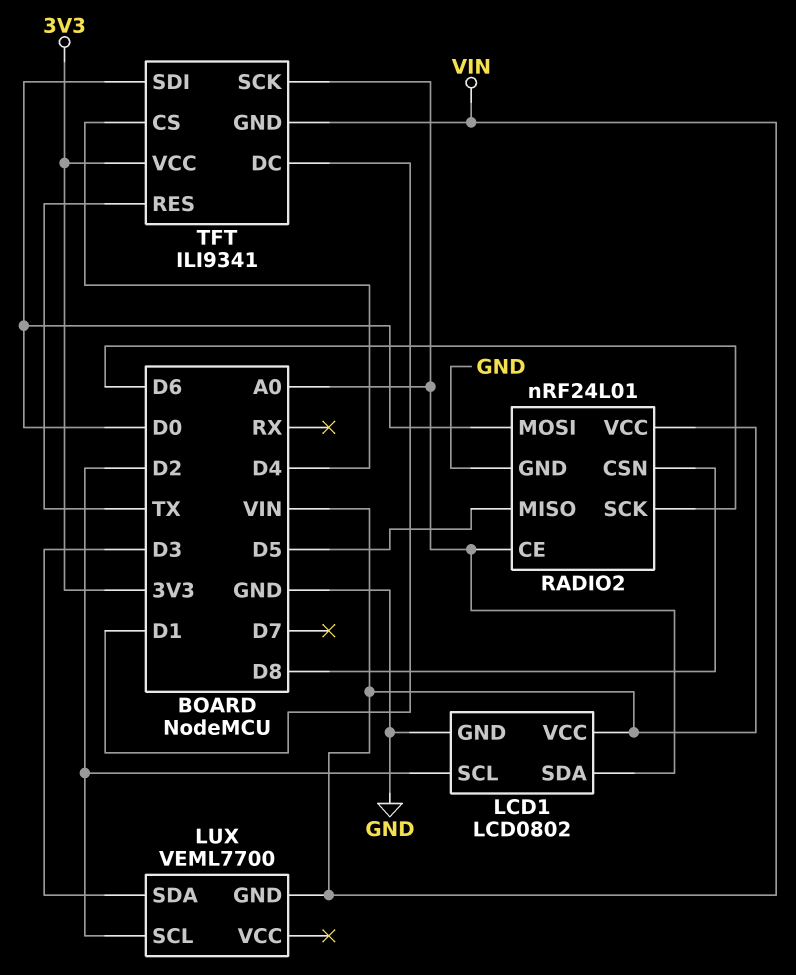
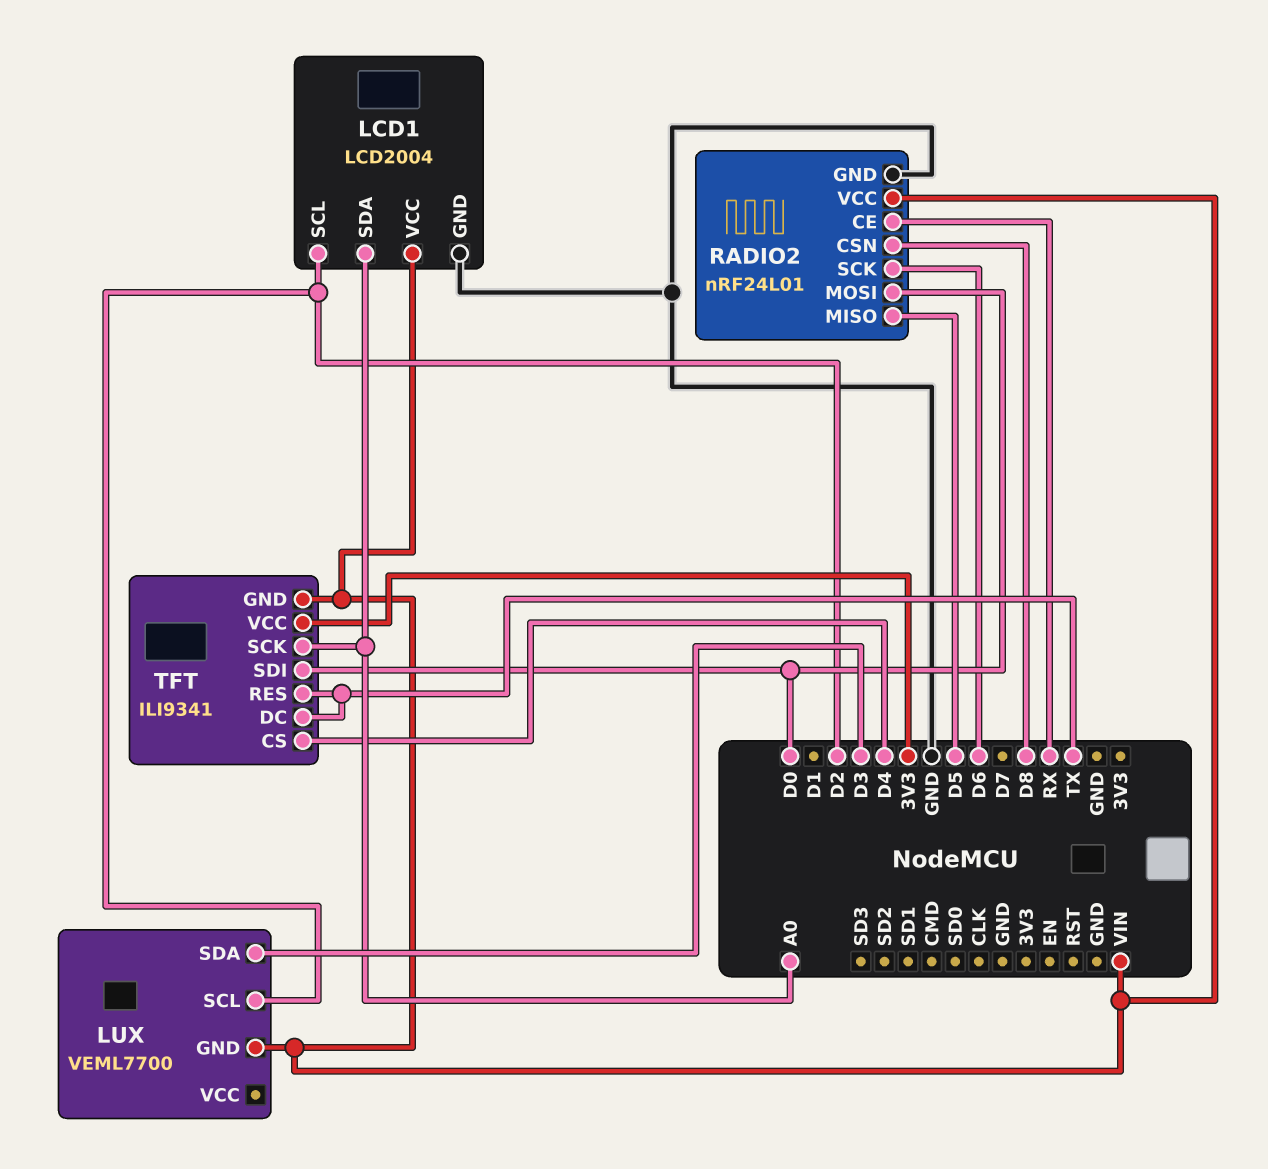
LCD1: LCD0802 -> LCD2004
RADIO2 pin CE: A0 -> RX
TFT pin DC: D1 -> TX

